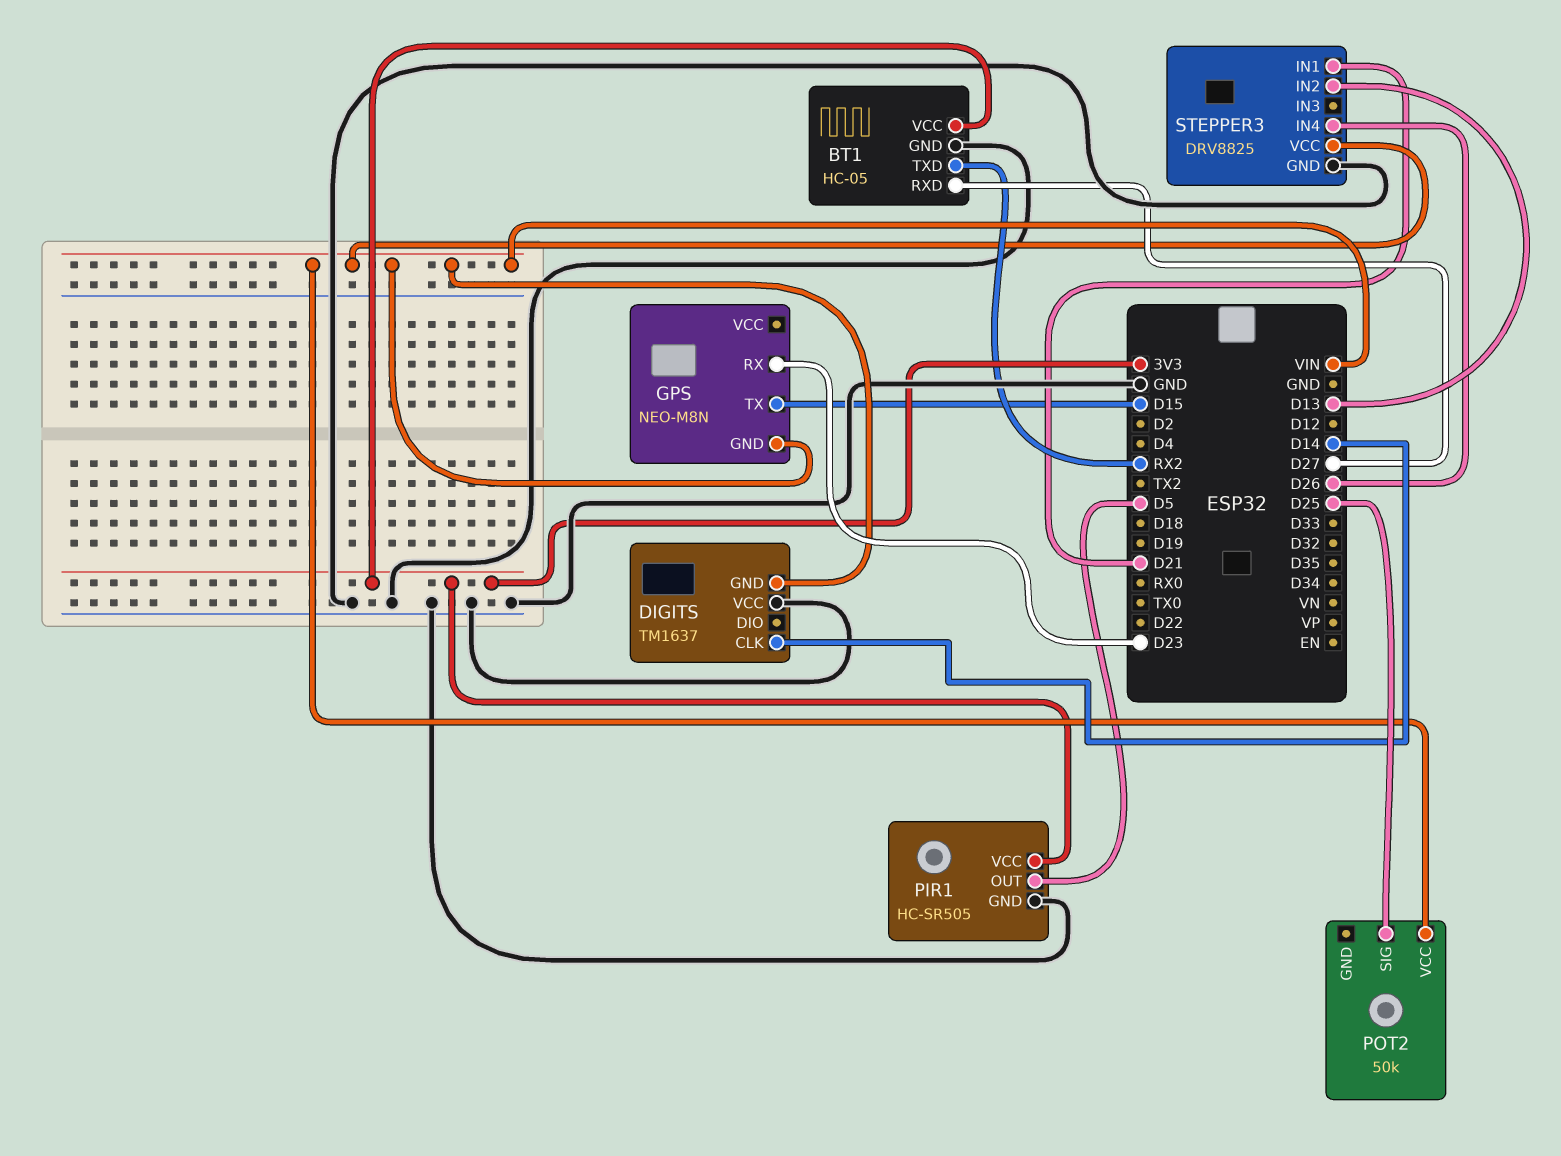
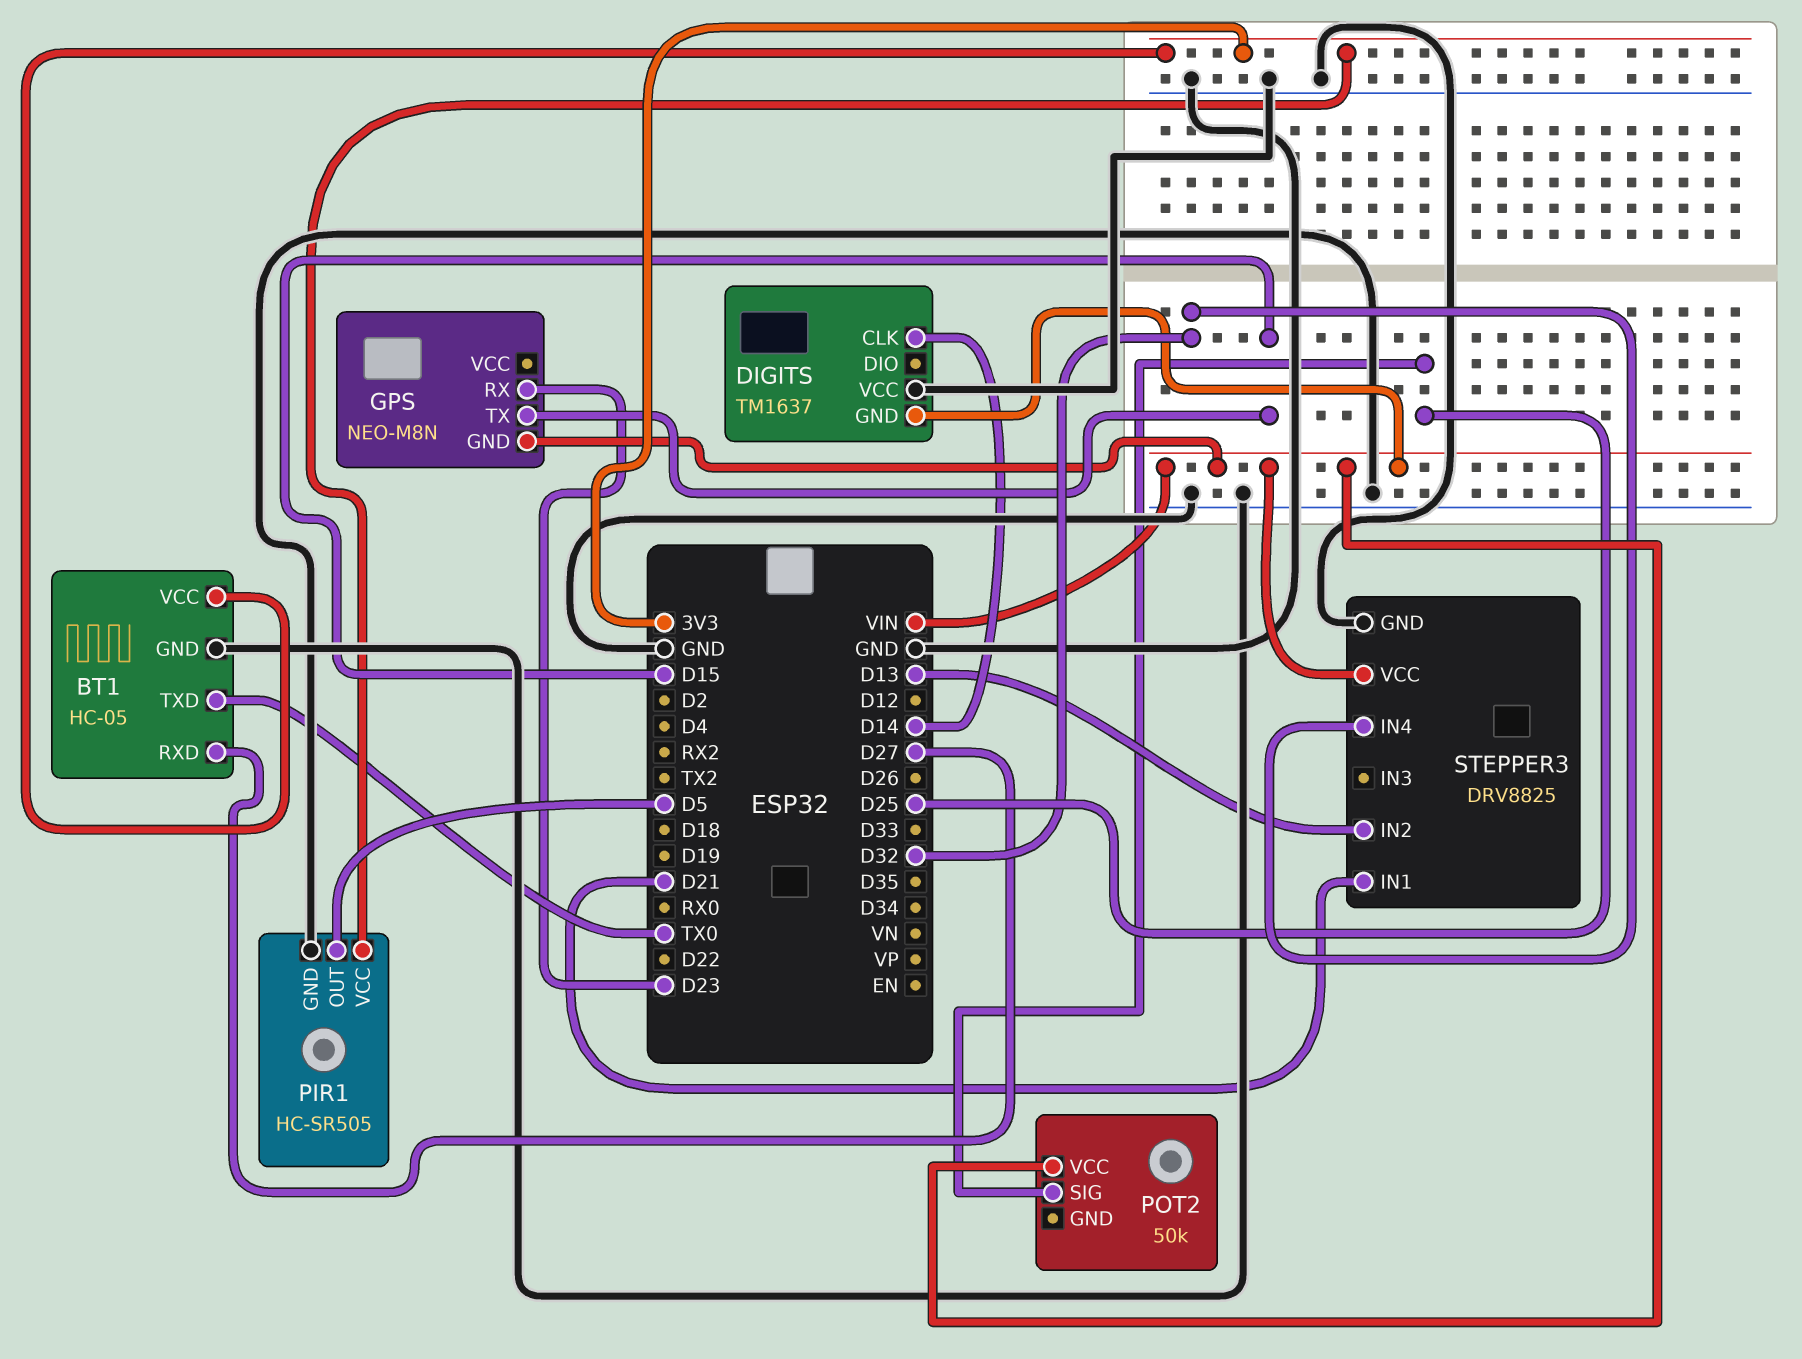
BT1 pin TXD: RX2 -> TX0
STEPPER3 pin IN4: D26 -> D32

